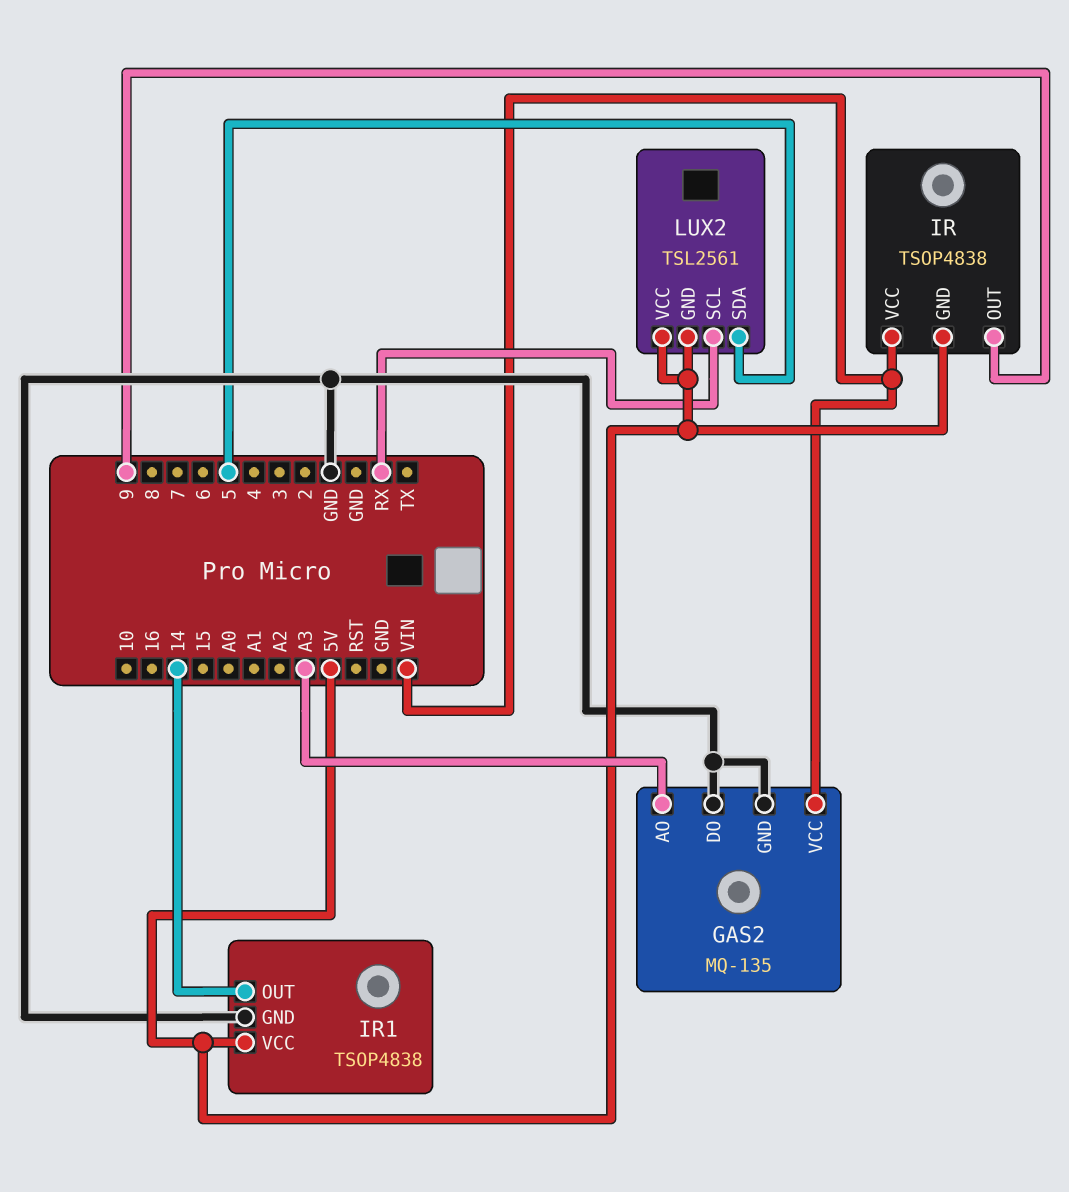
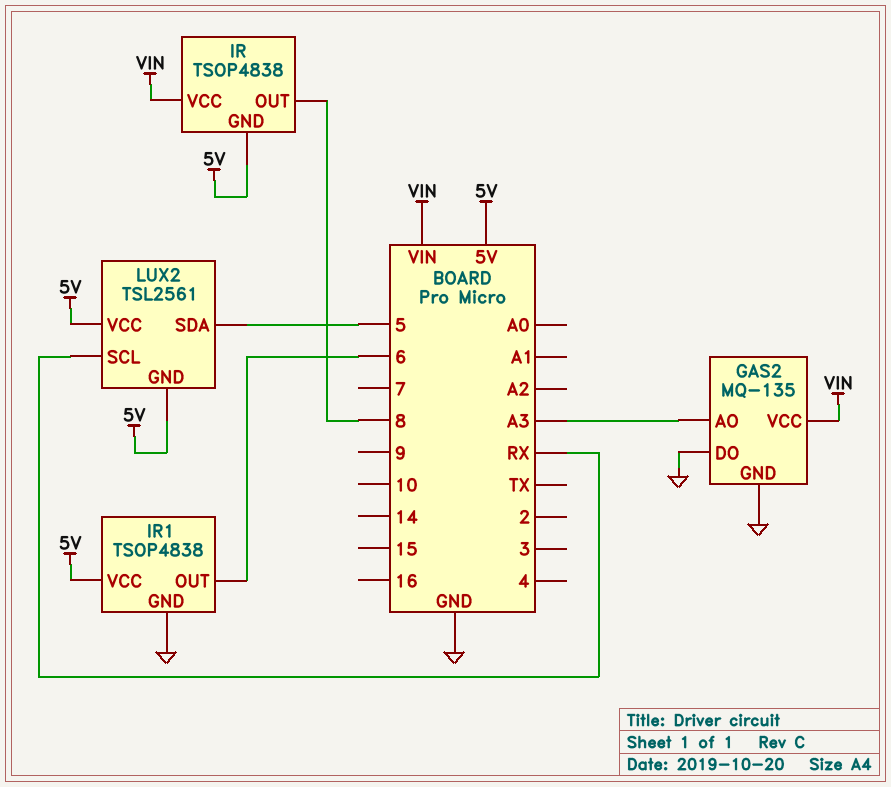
IR pin OUT: 9 -> 8
IR1 pin OUT: 14 -> 6

